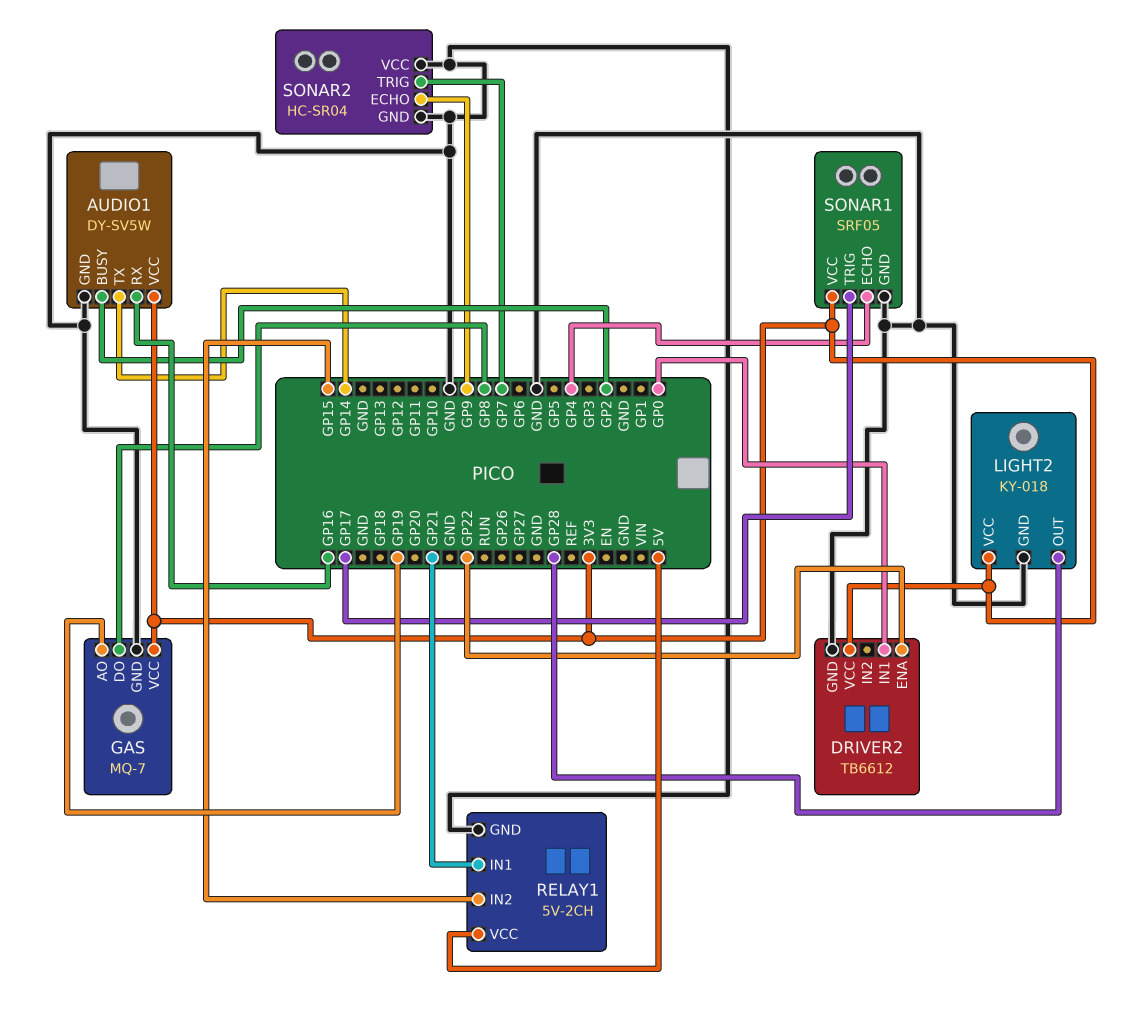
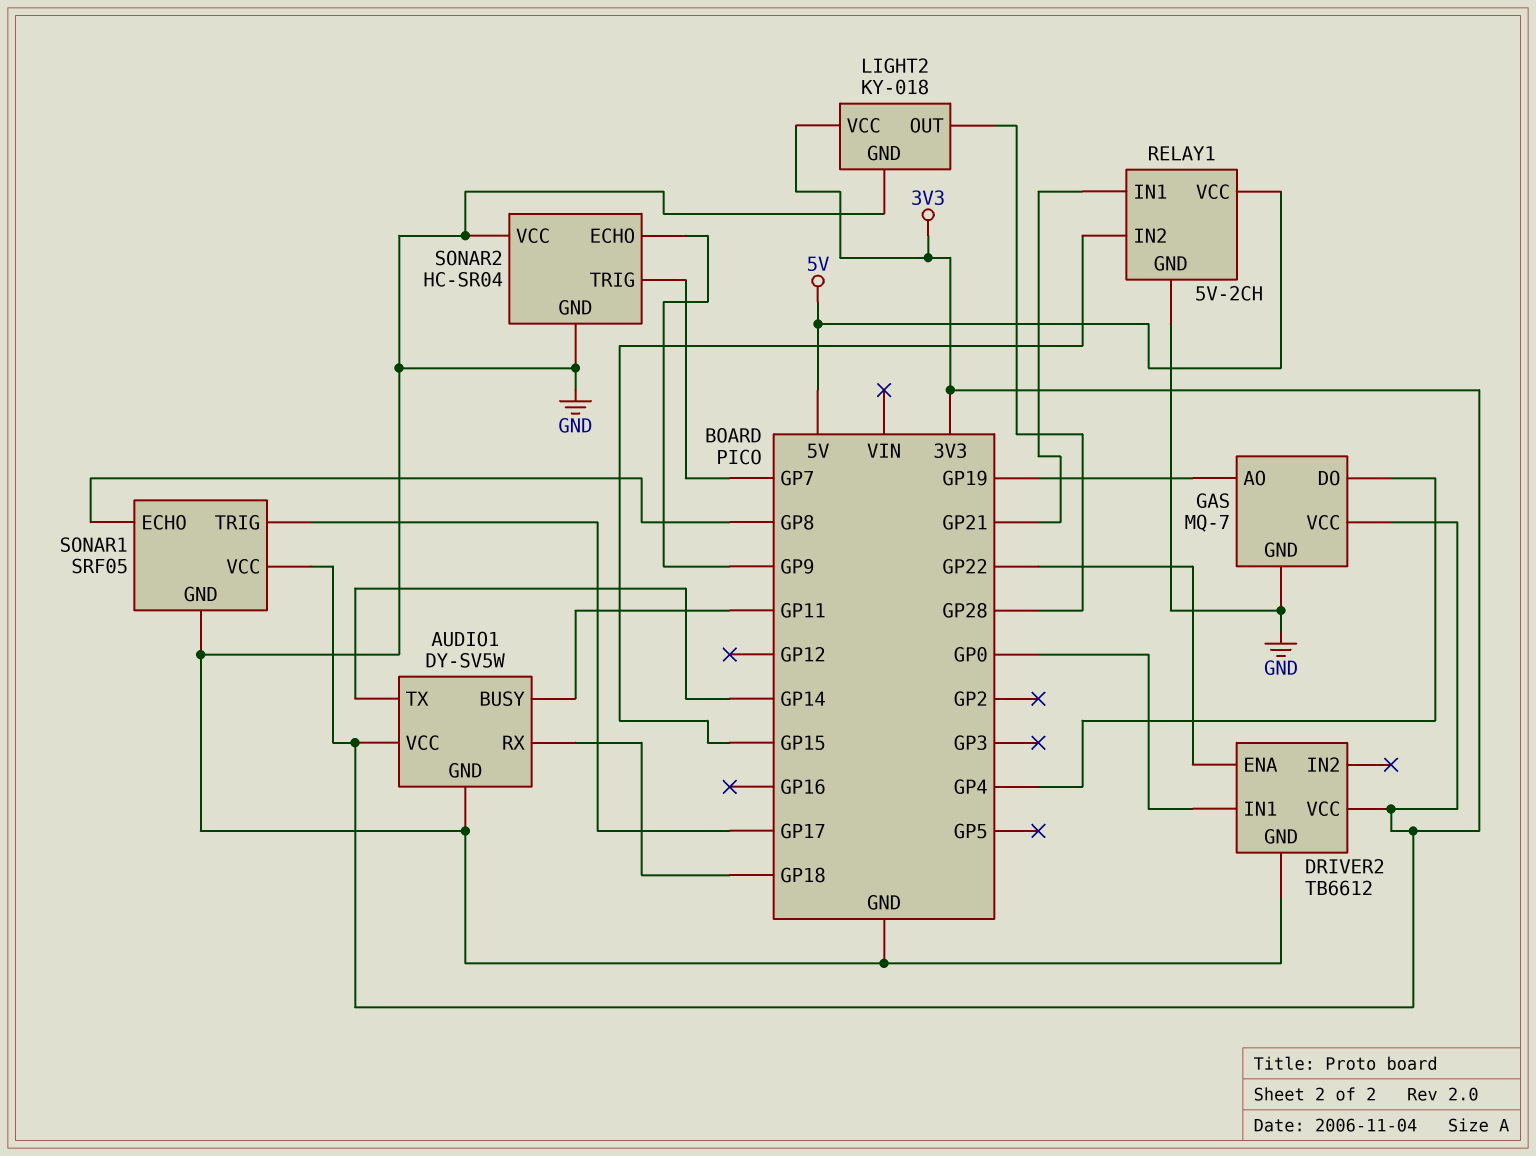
AUDIO1 pin BUSY: GP2 -> GP11
AUDIO1 pin RX: GP16 -> GP18
GAS pin DO: GP8 -> GP4
SONAR1 pin ECHO: GP4 -> GP8

